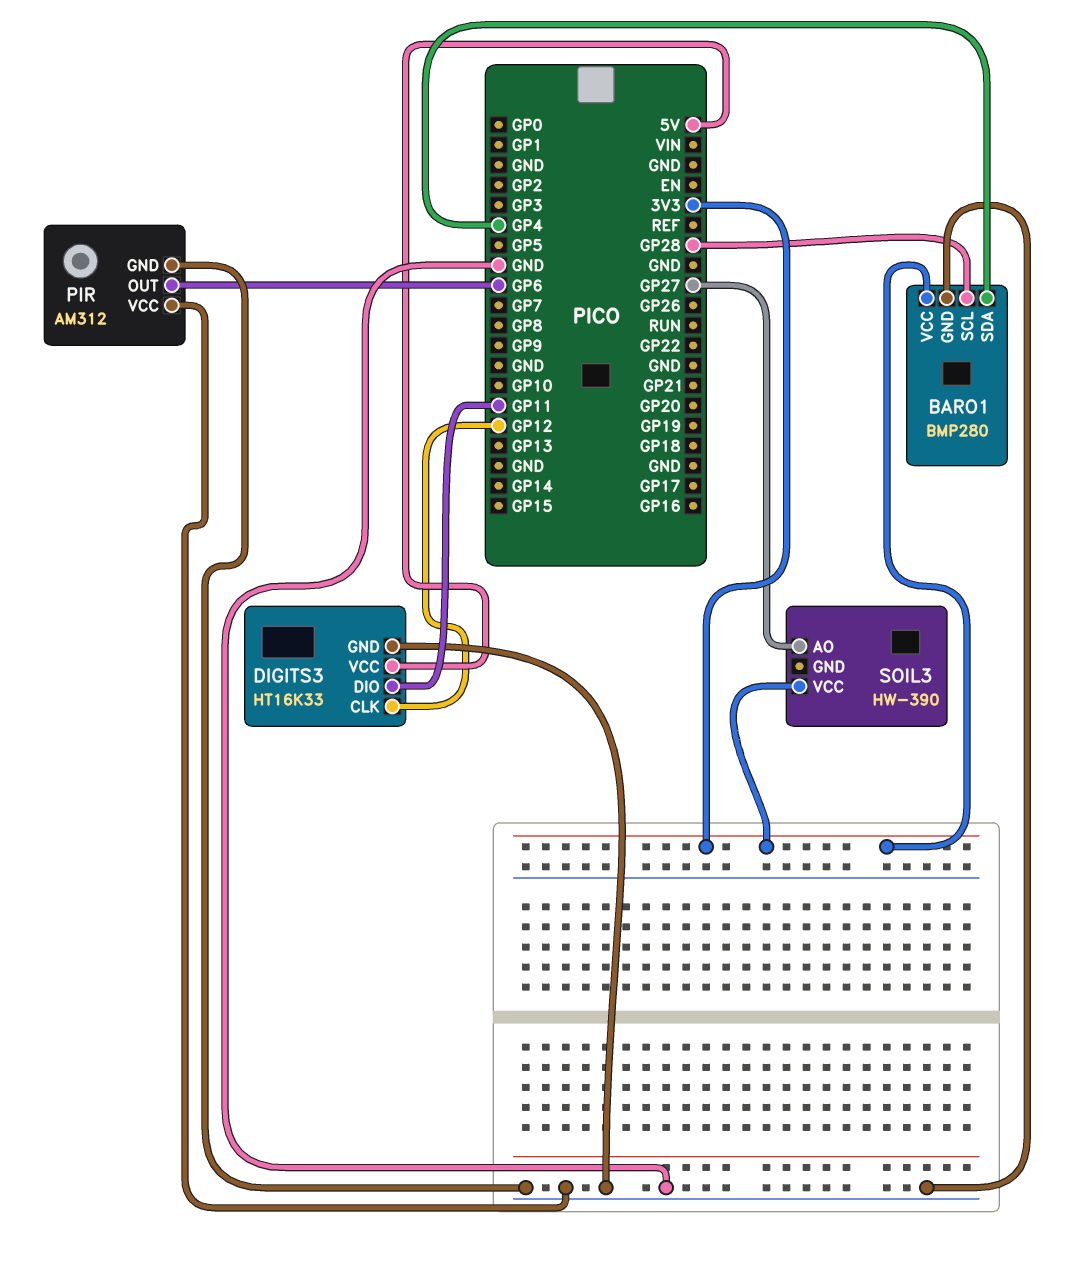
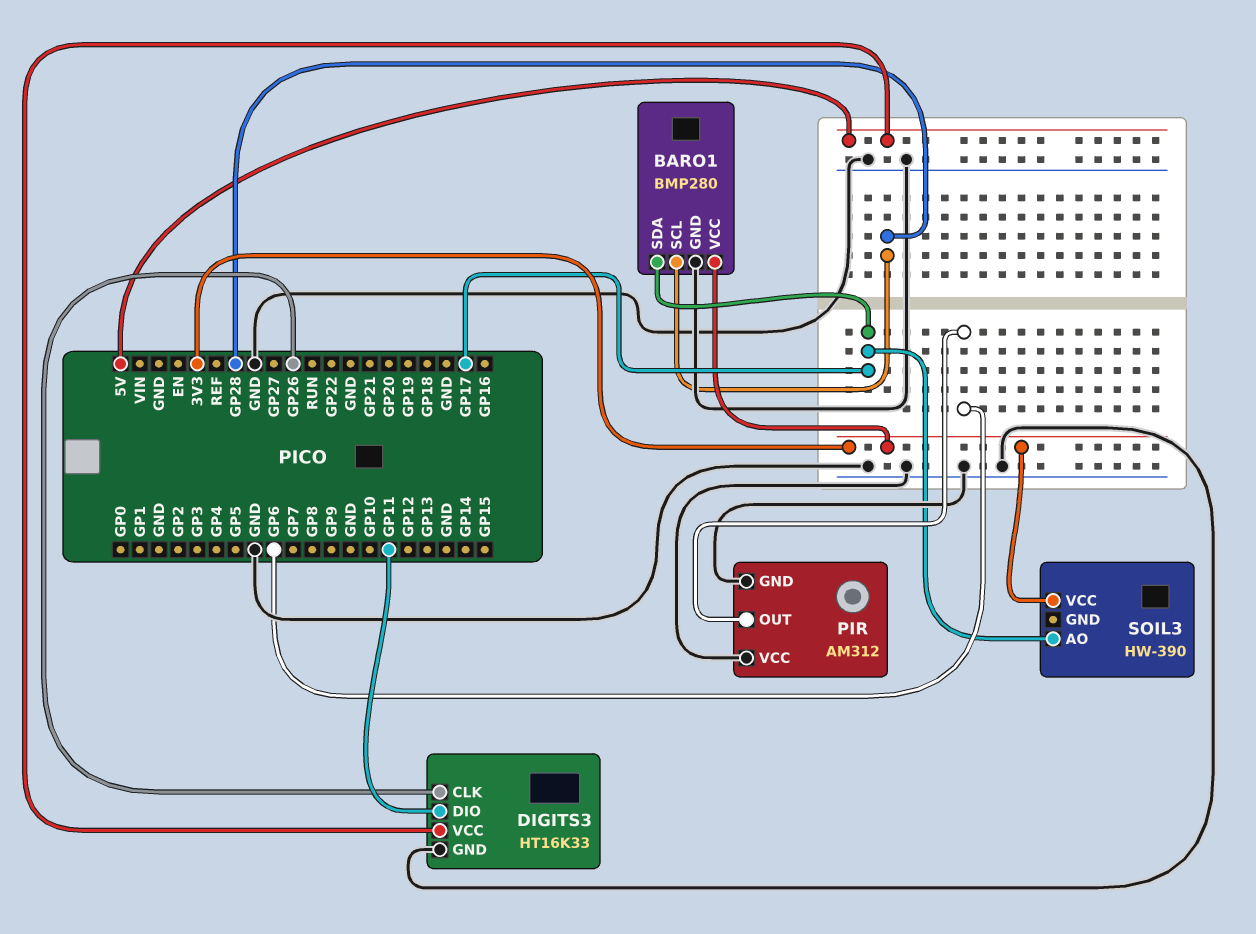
BARO1 pin SDA: GP4 -> GP17
DIGITS3 pin CLK: GP12 -> GP26
SOIL3 pin AO: GP27 -> GP17

